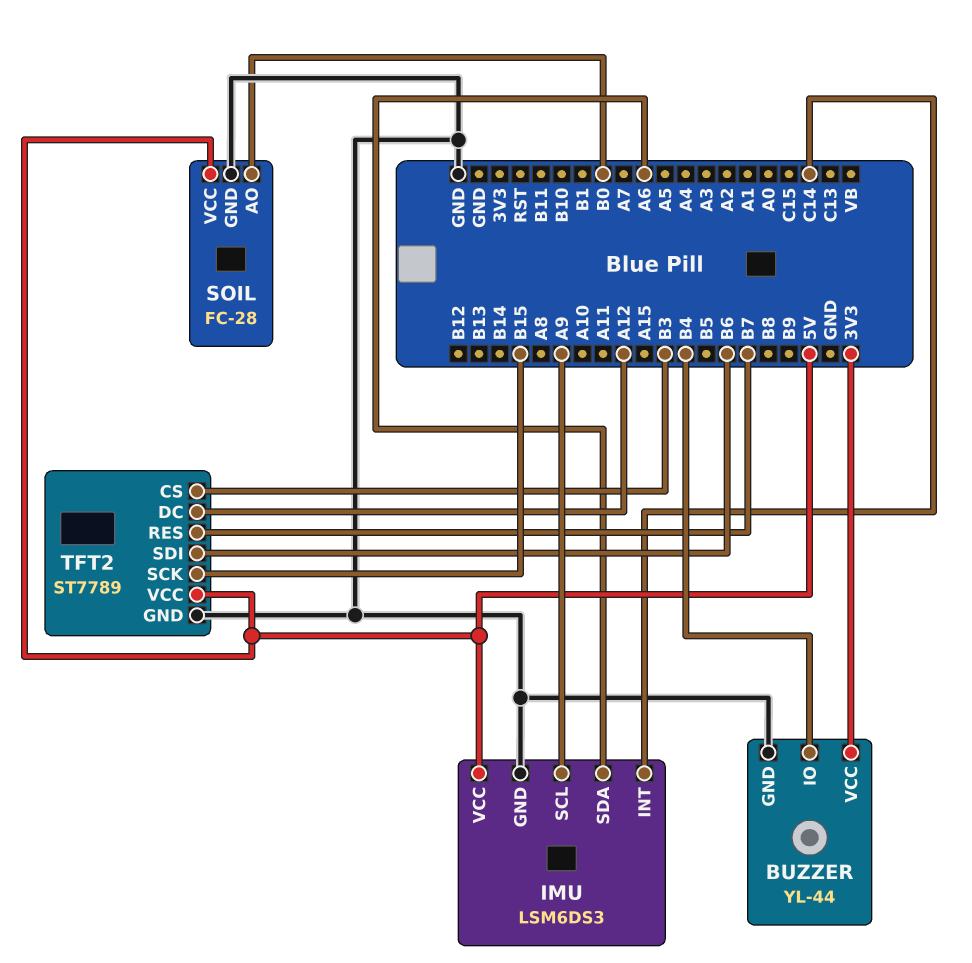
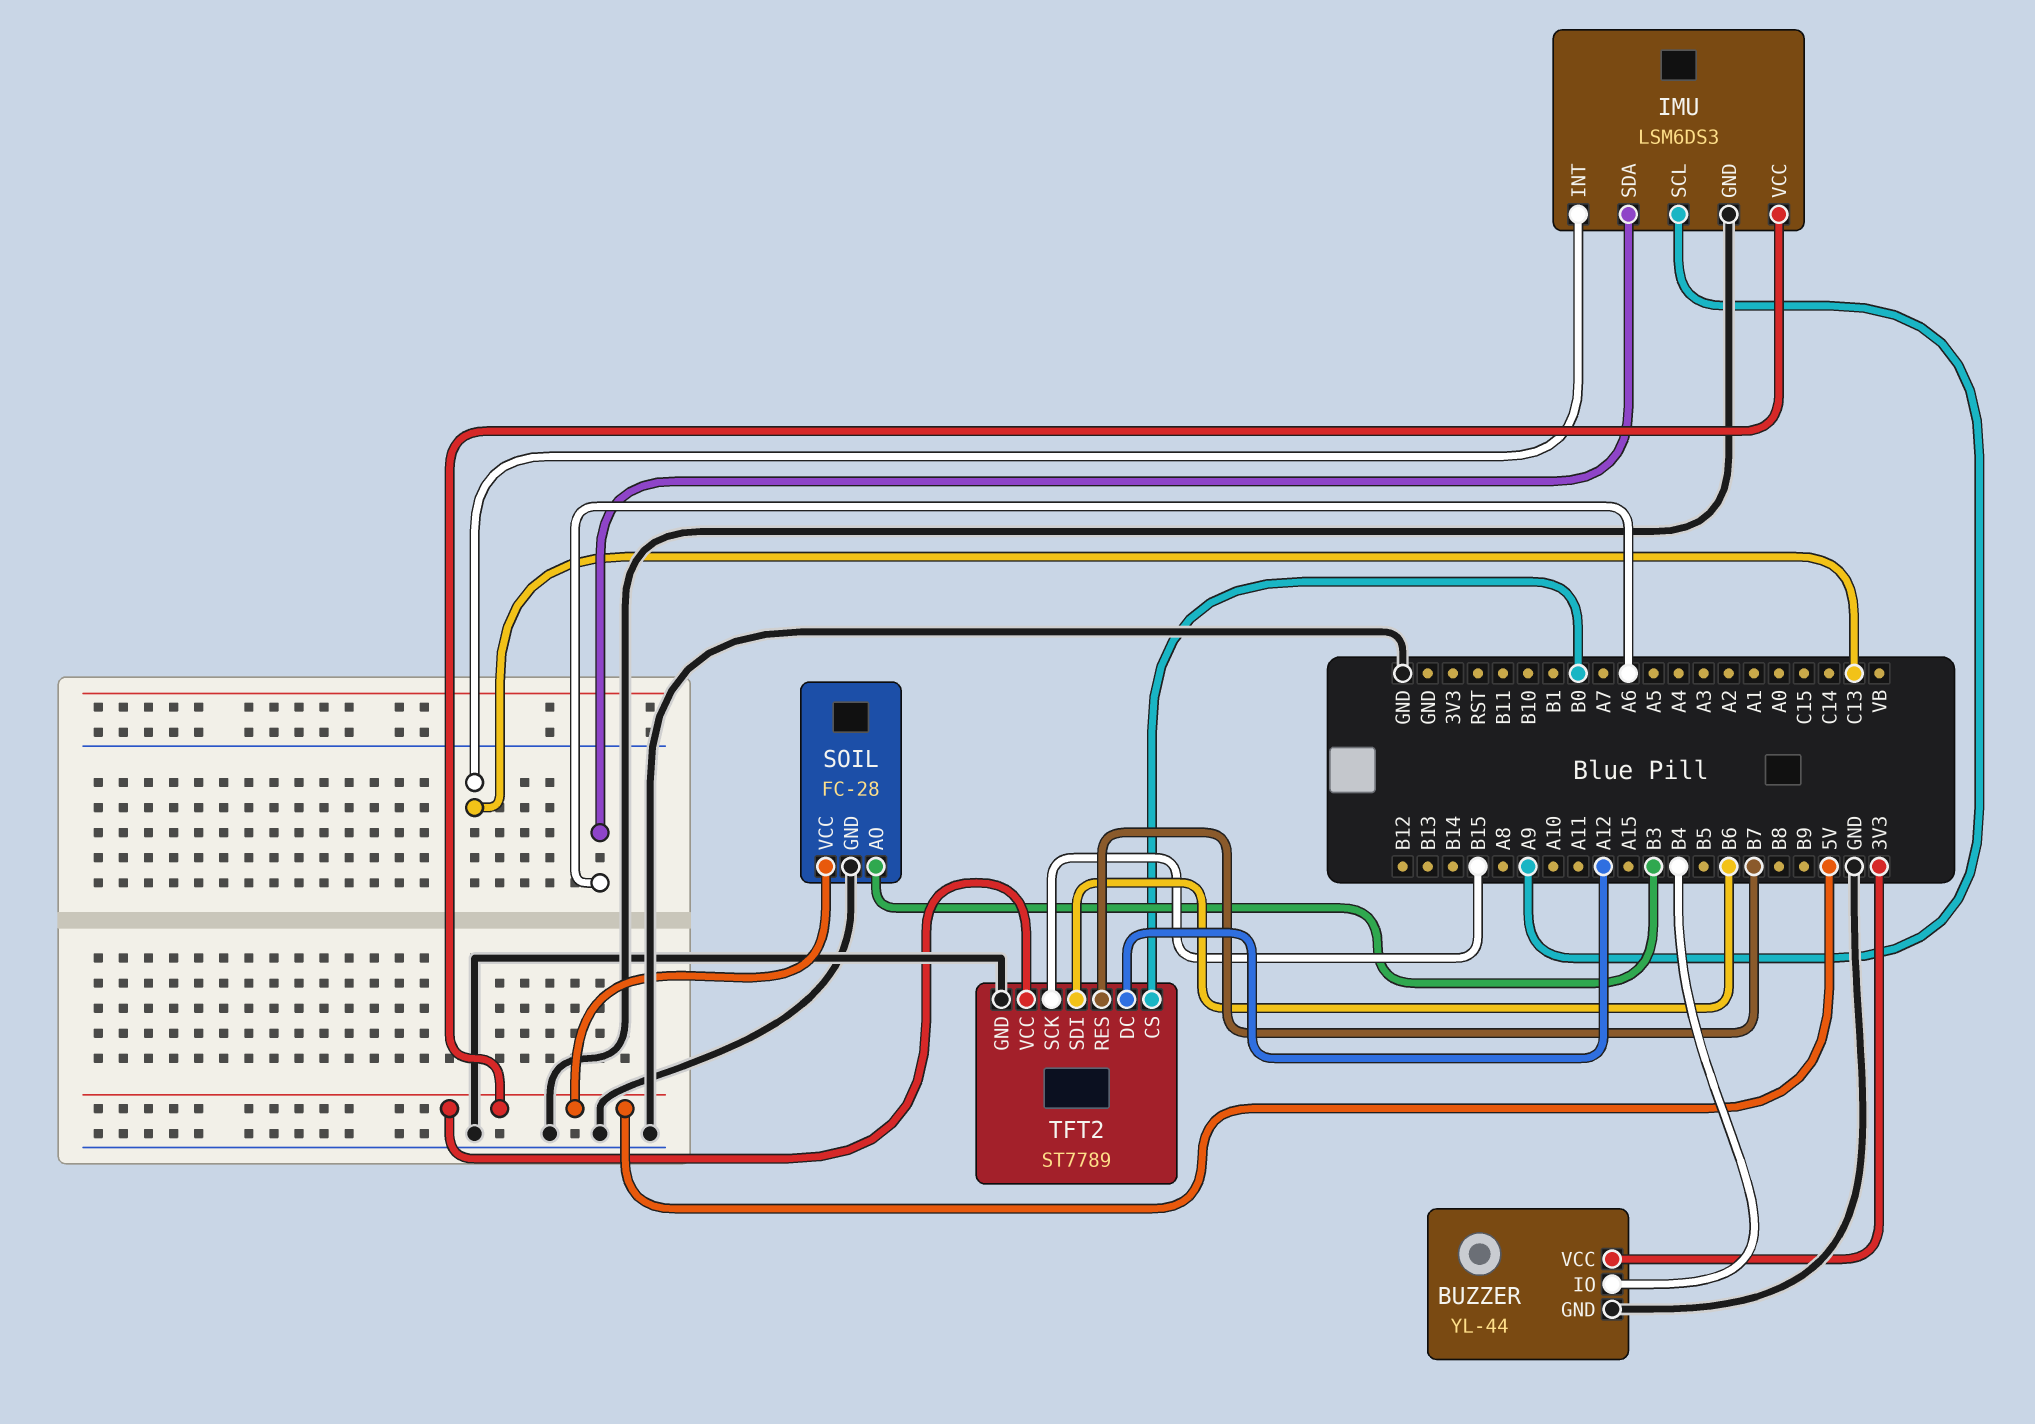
IMU pin INT: C14 -> C13
SOIL pin AO: B0 -> B3
TFT2 pin CS: B3 -> B0

